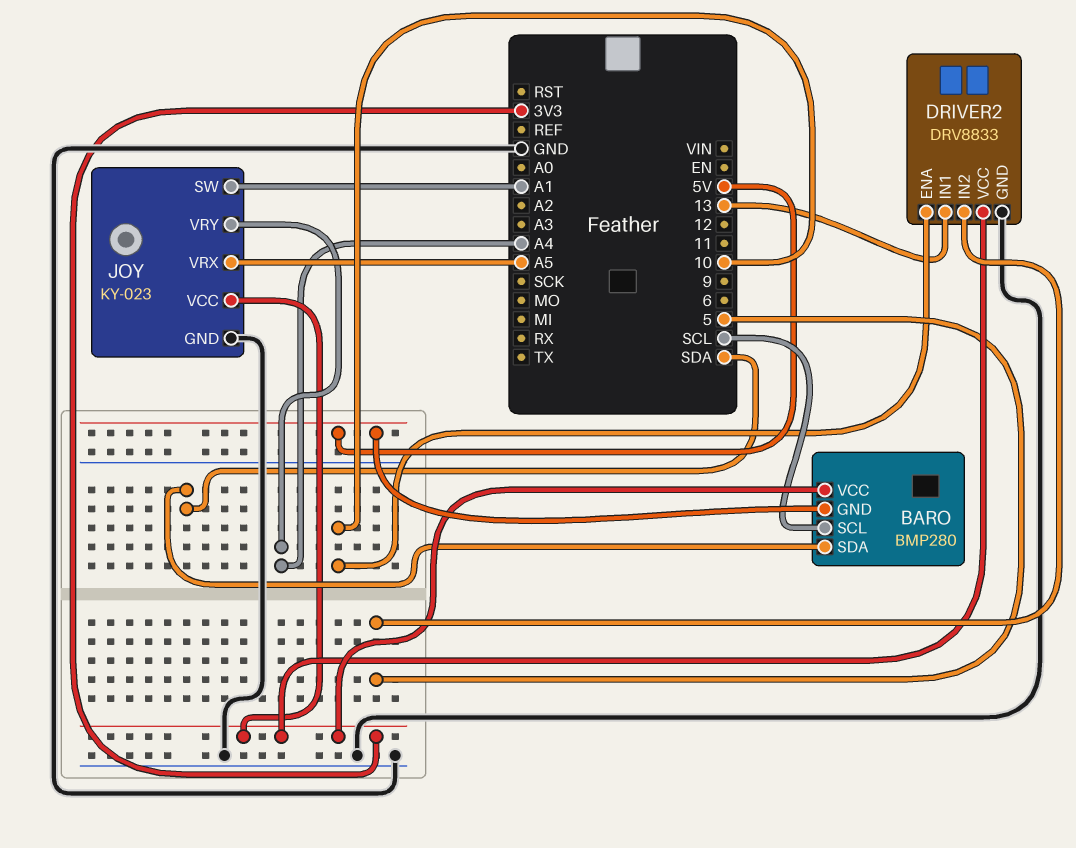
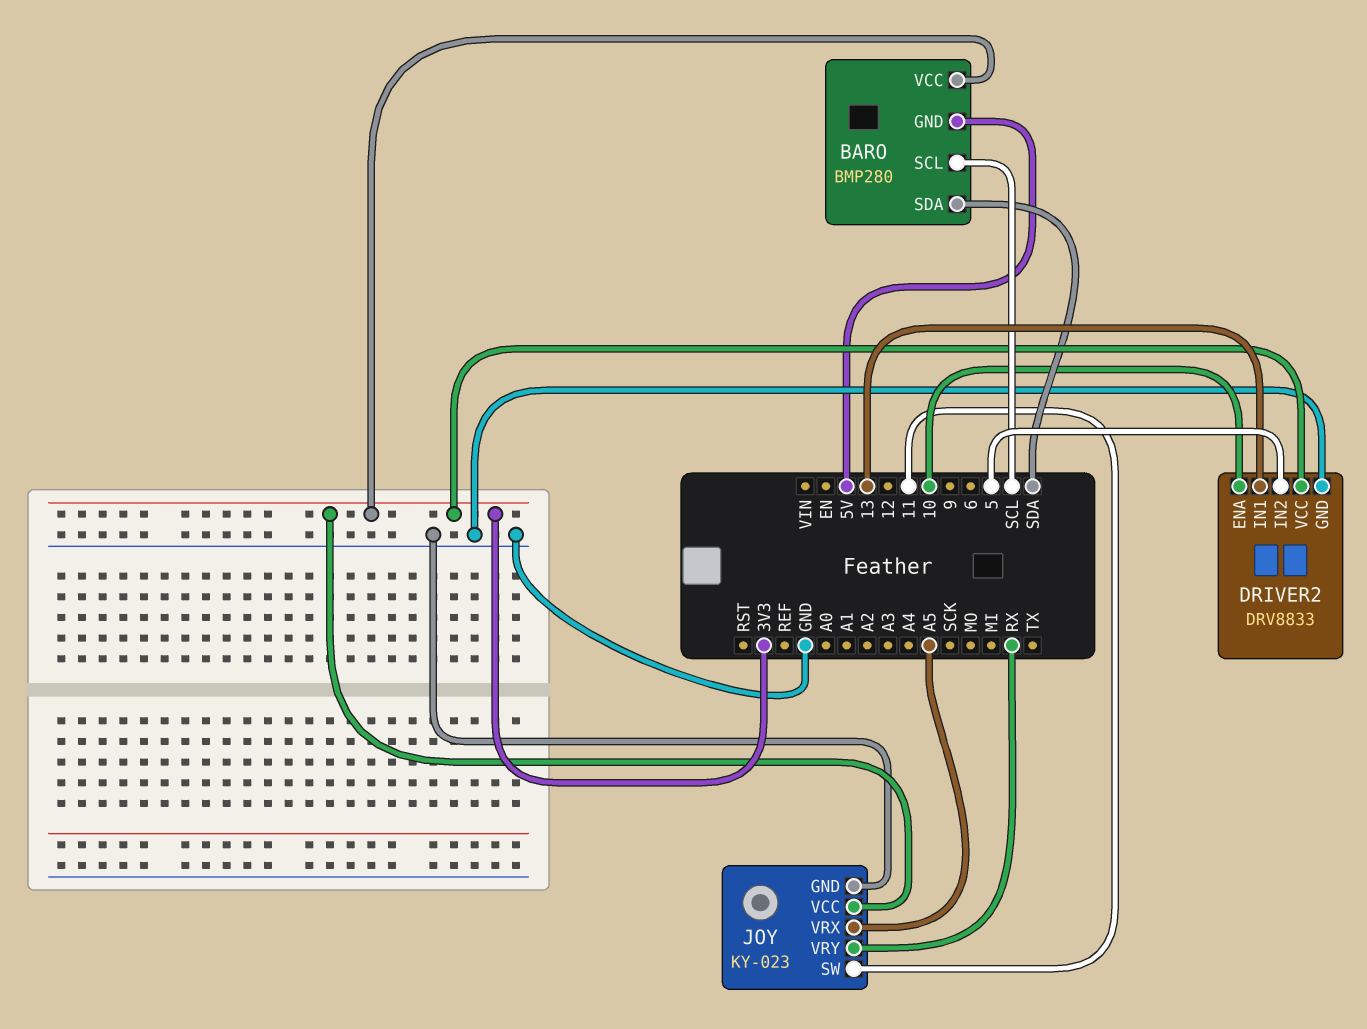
JOY pin SW: A1 -> 11
JOY pin VRY: A4 -> RX

